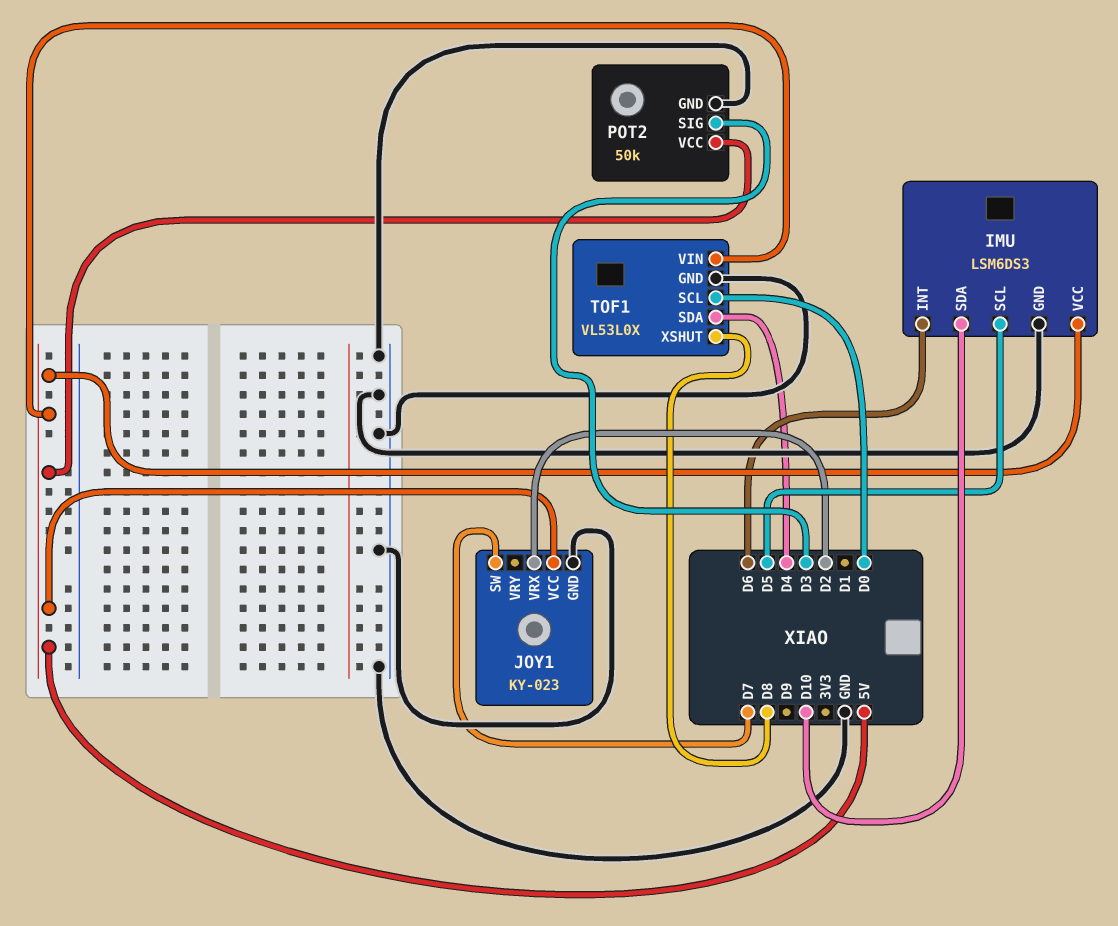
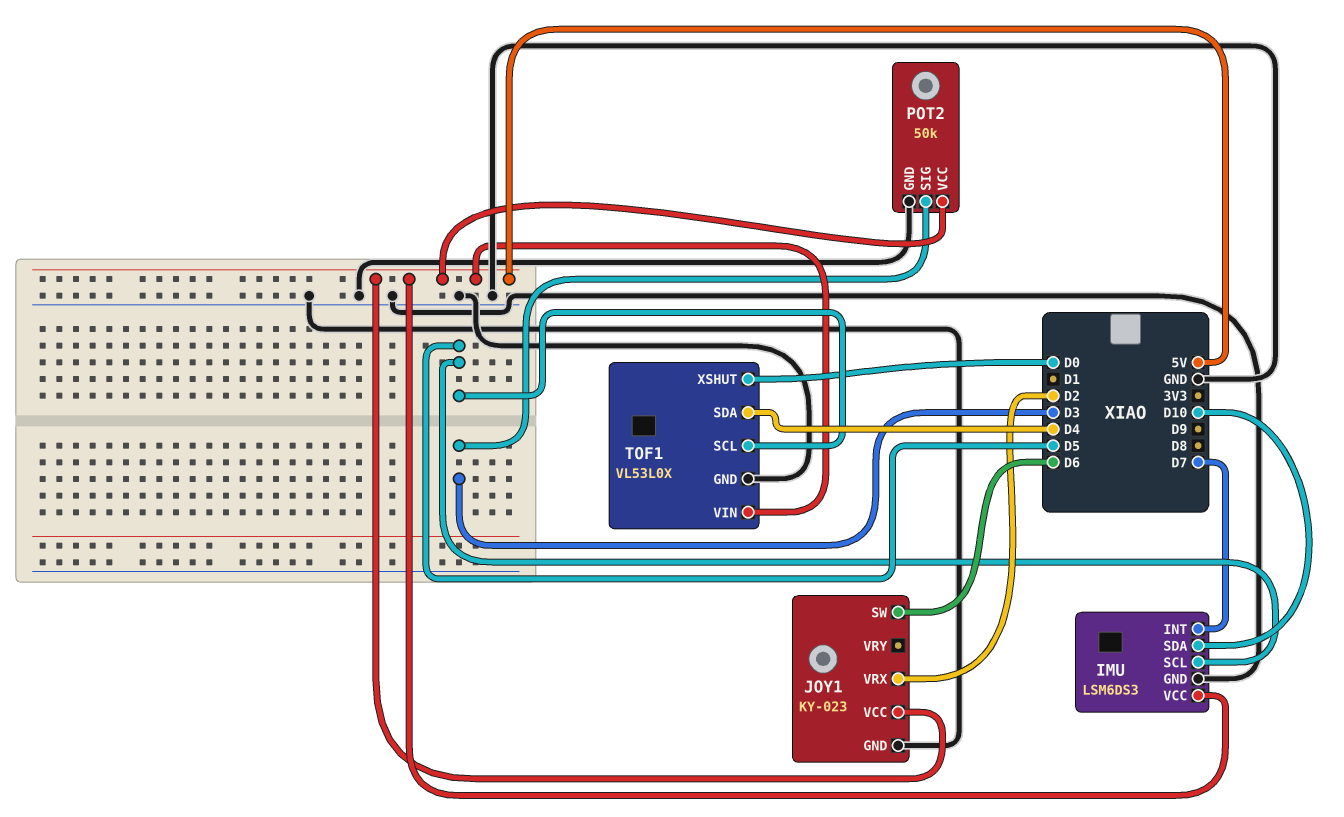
IMU pin INT: D6 -> D7
JOY1 pin SW: D7 -> D6
TOF1 pin SCL: D0 -> D5
TOF1 pin XSHUT: D8 -> D0

